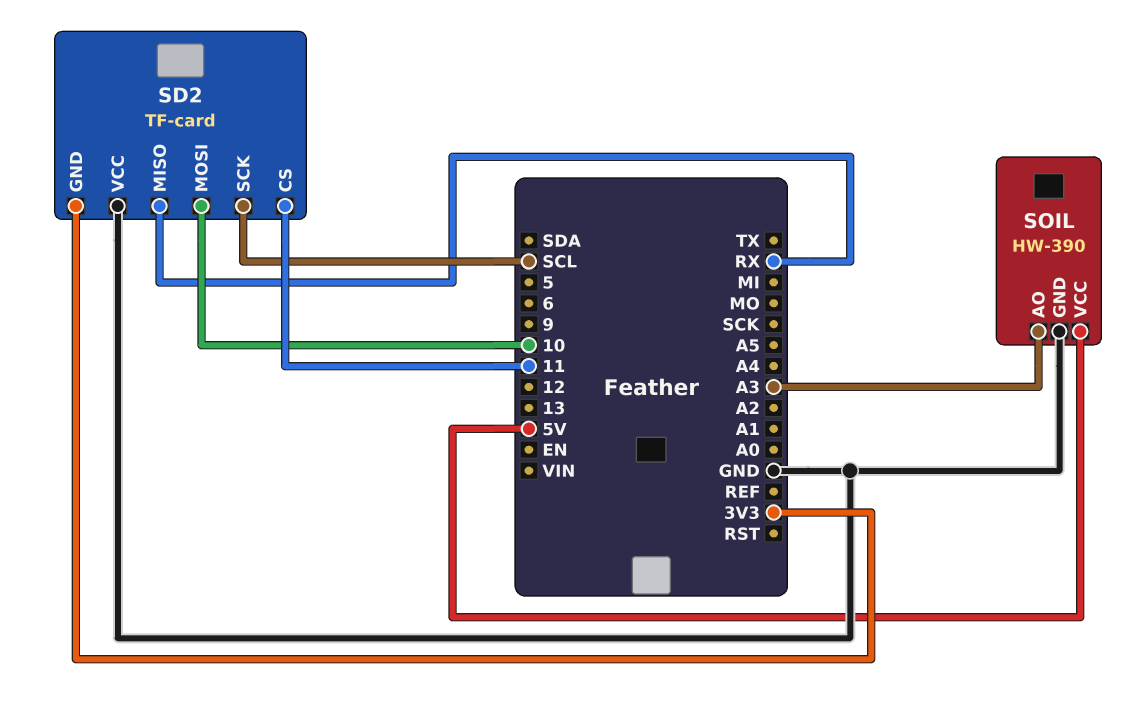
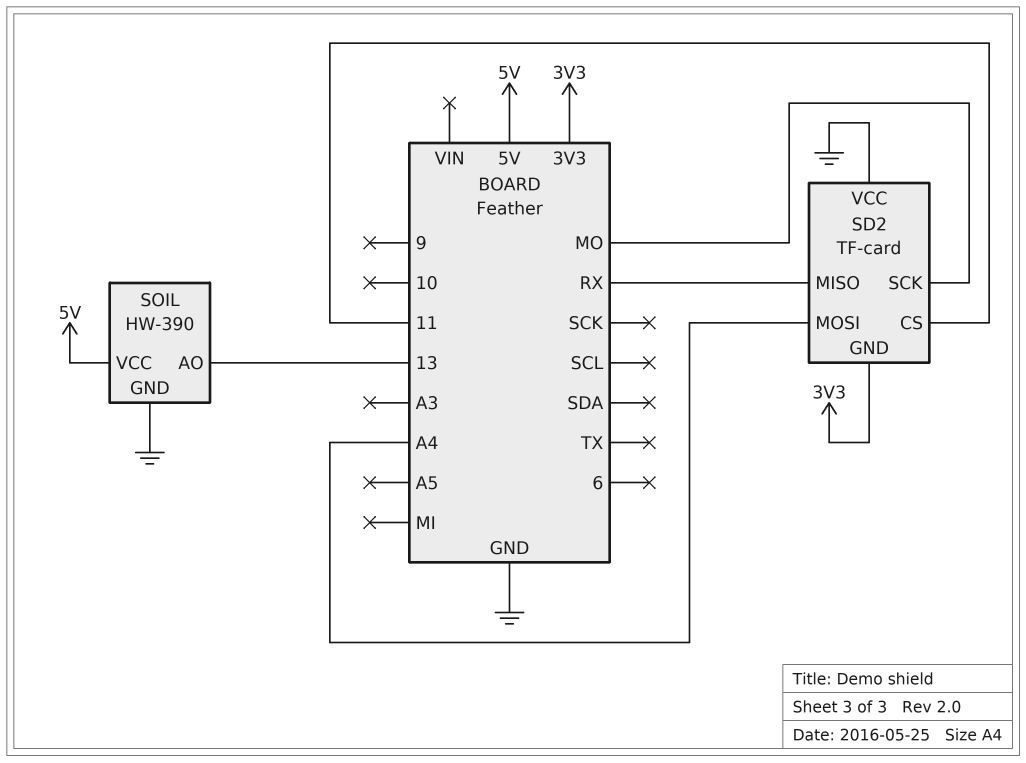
SD2 pin MOSI: 10 -> A4
SD2 pin SCK: SCL -> MO
SOIL pin AO: A3 -> 13

